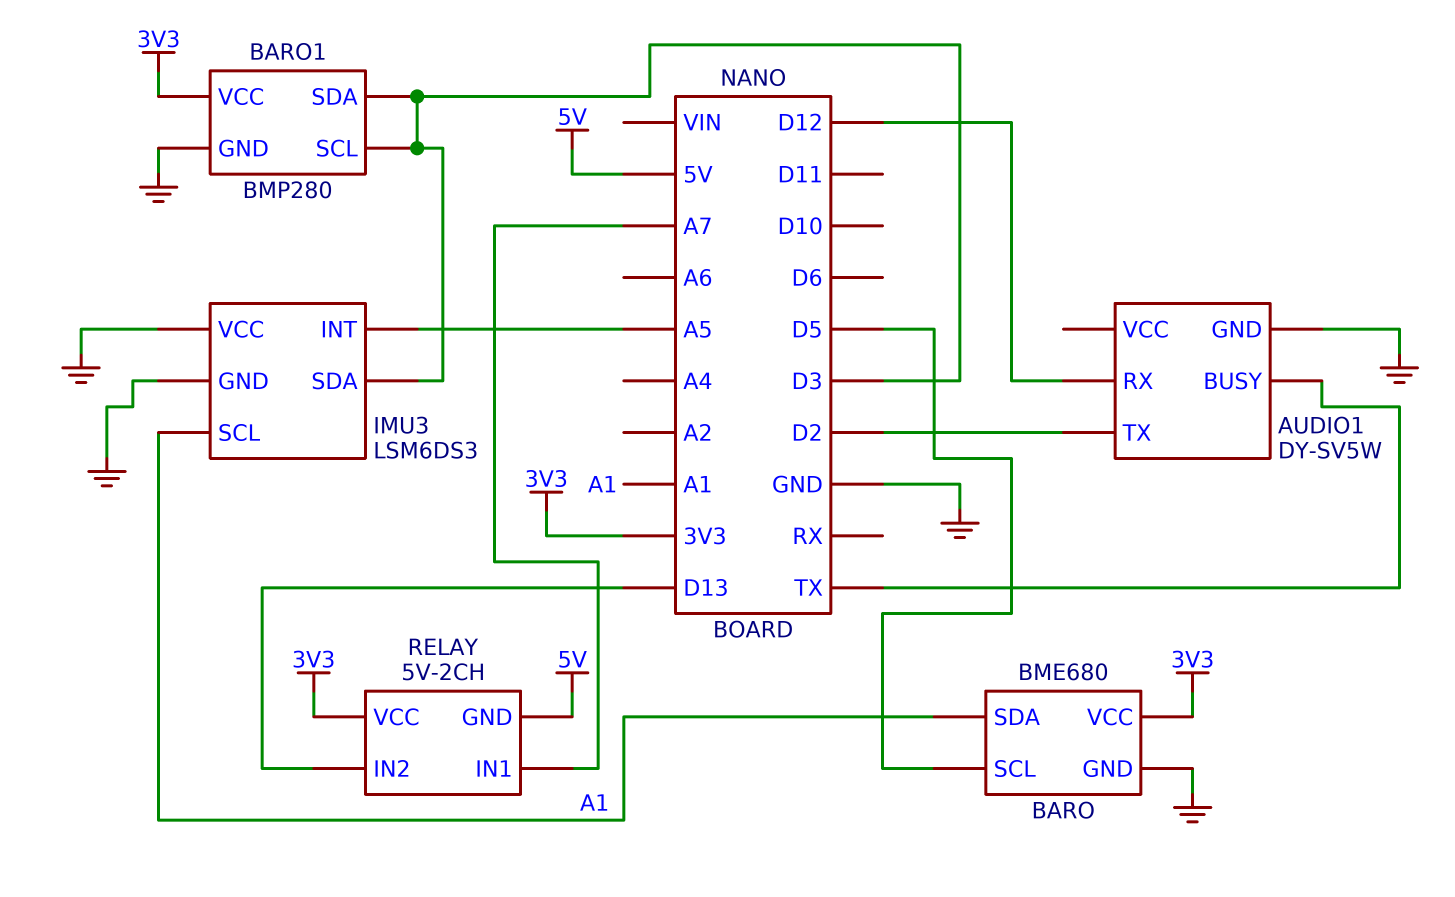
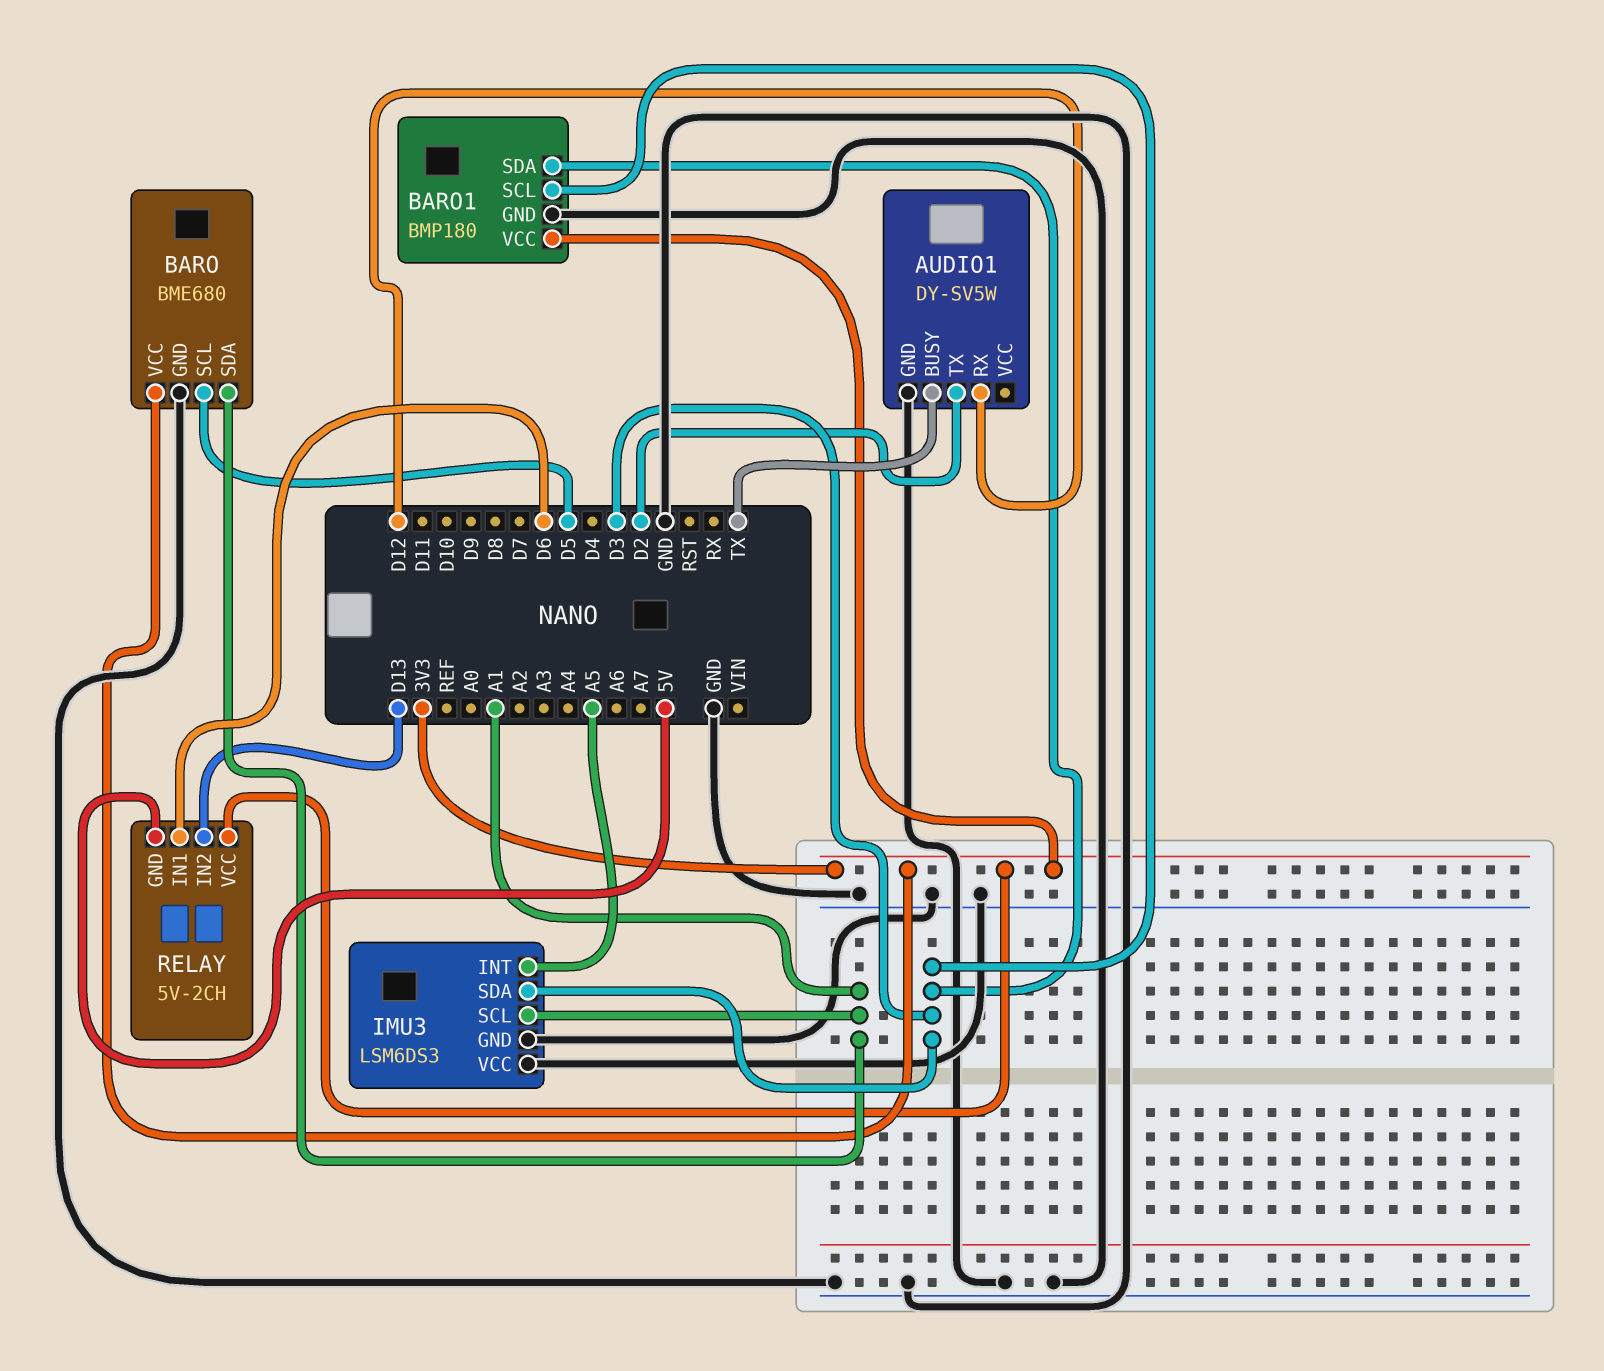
BARO1: BMP280 -> BMP180
RELAY pin IN1: A7 -> D6

